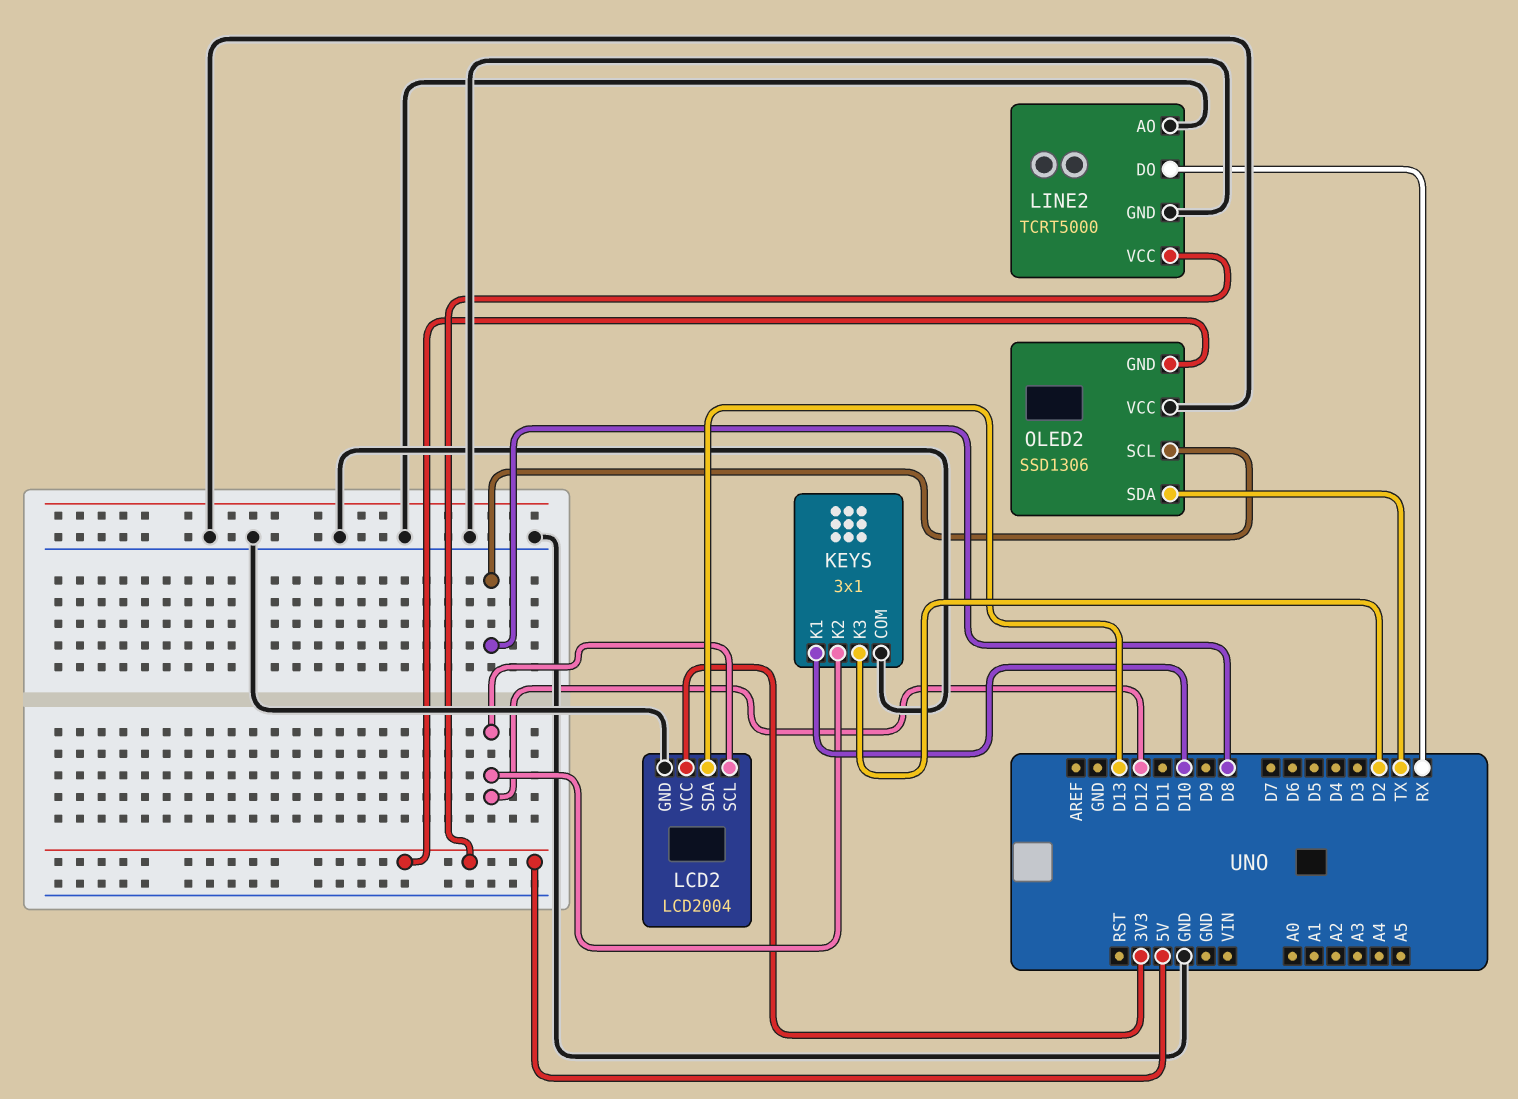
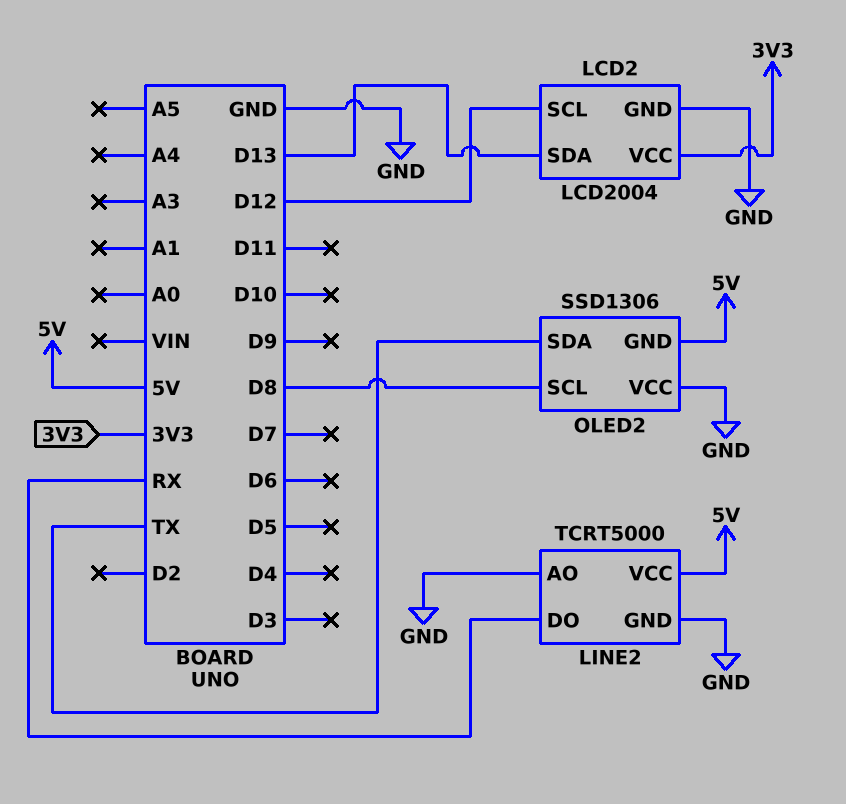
KEYS: 3x1 -> none
KEYS pin COM: GND -> none
KEYS pin K1: D10 -> none
KEYS pin K2: D12 -> none
KEYS pin K3: D2 -> none

